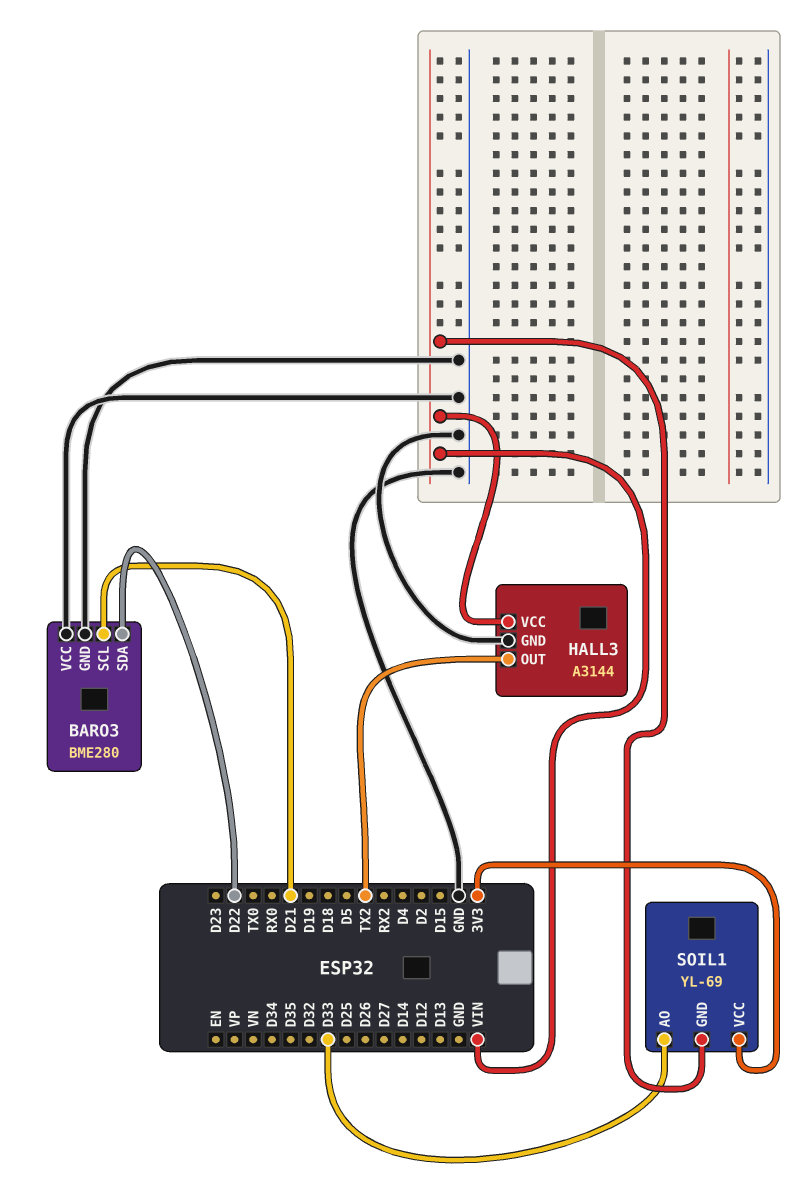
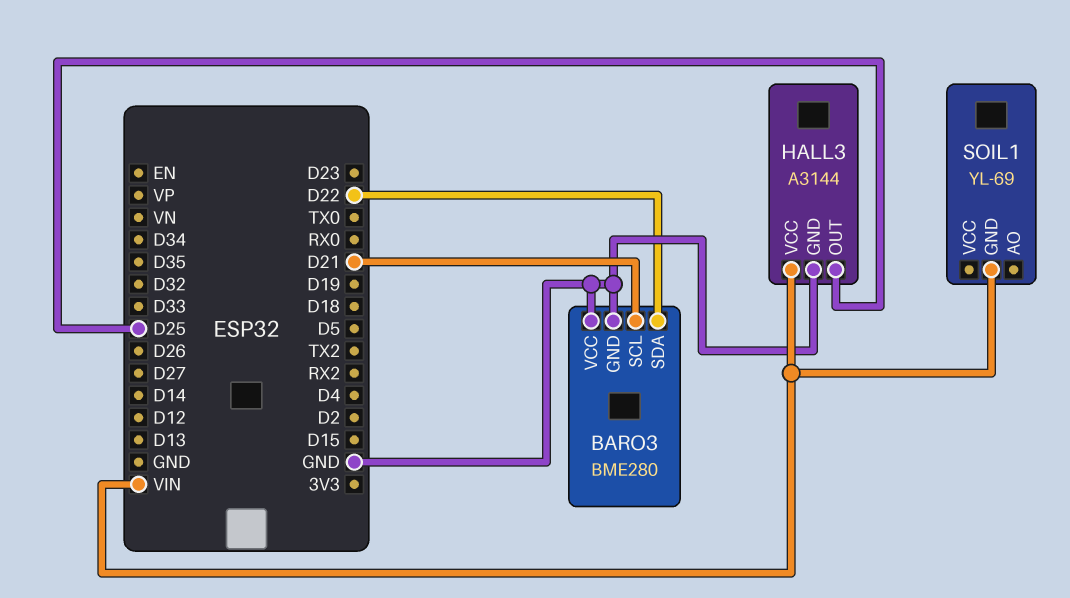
HALL3 pin OUT: TX2 -> D25
SOIL1 pin AO: D33 -> none
SOIL1 pin VCC: 3V3 -> none

